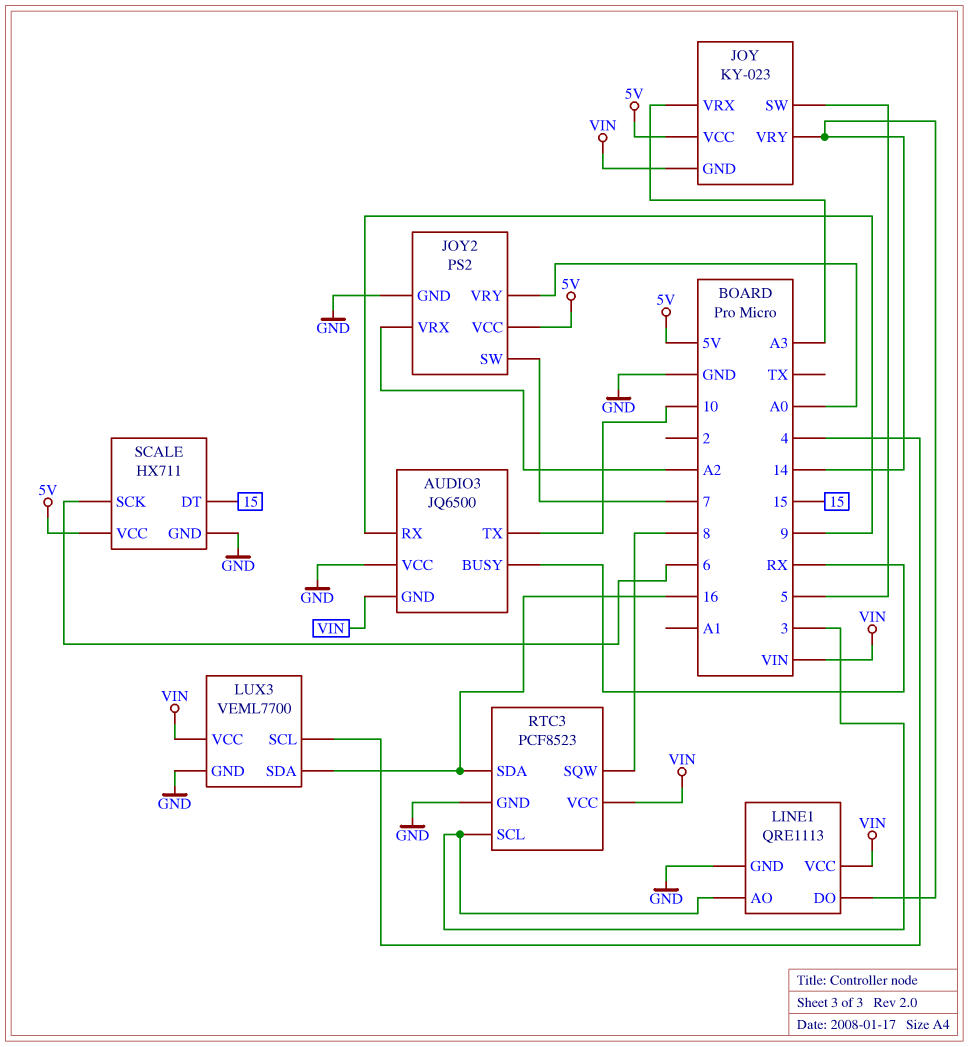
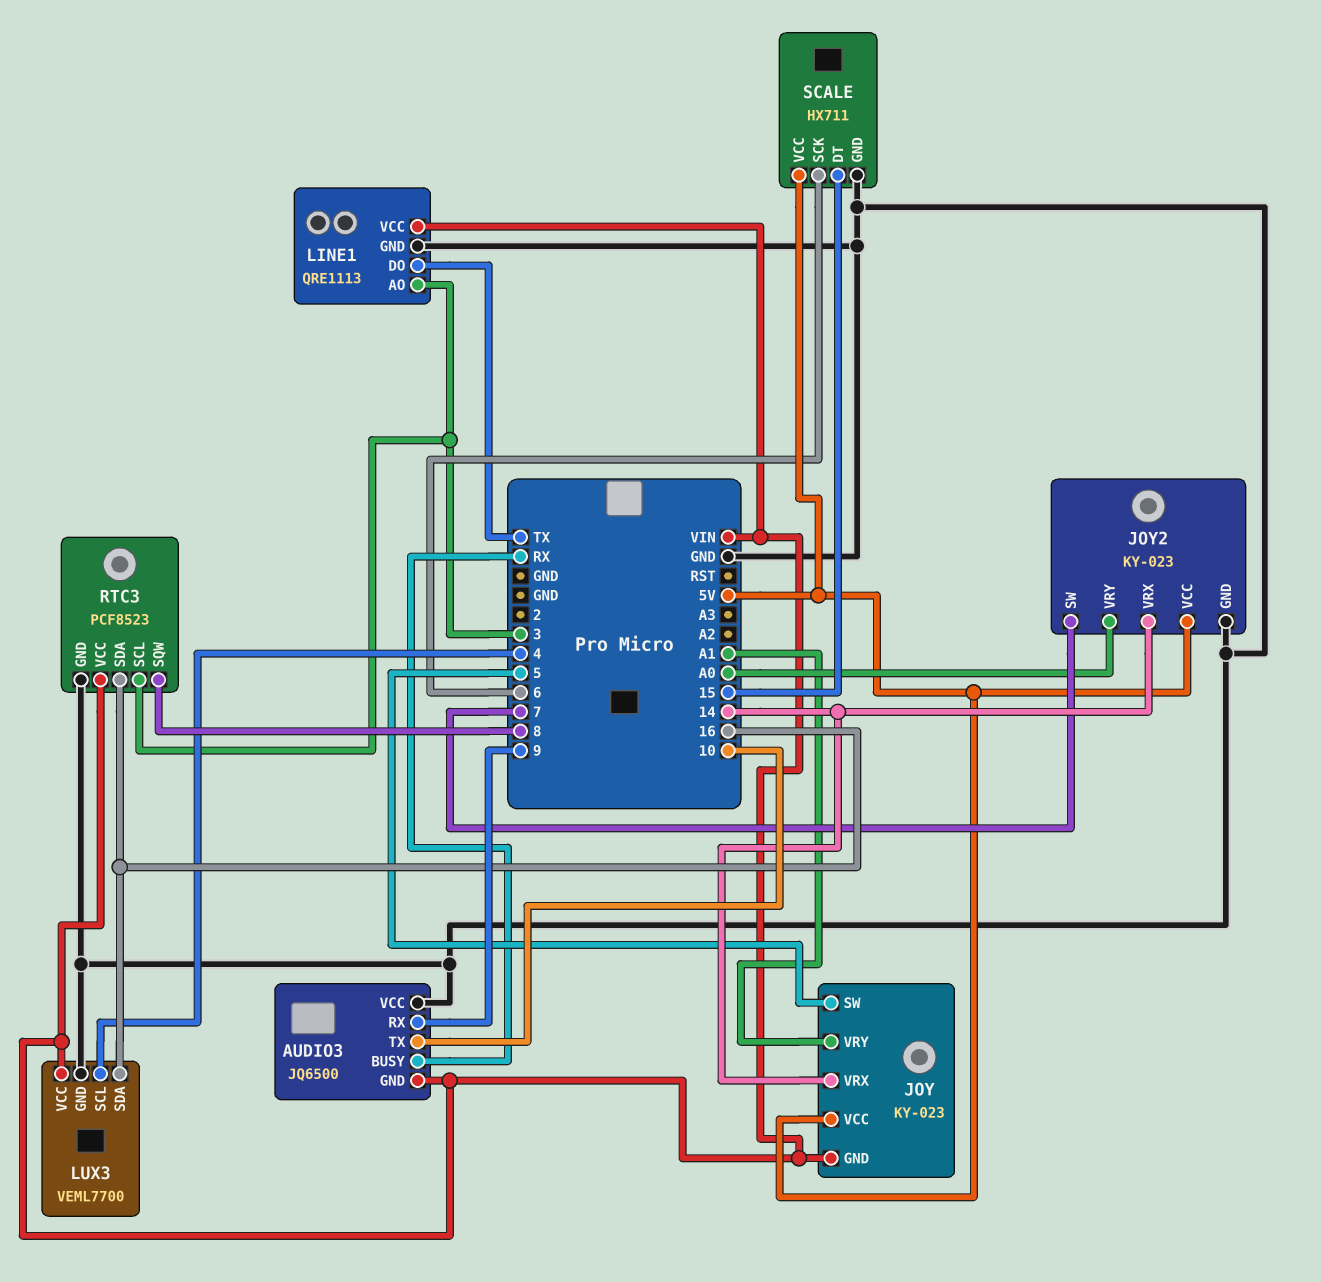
JOY pin VRX: A3 -> 14
JOY pin VRY: 14 -> A1
JOY2: PS2 -> KY-023
JOY2 pin VRX: A2 -> 14
LINE1 pin DO: 14 -> TX

